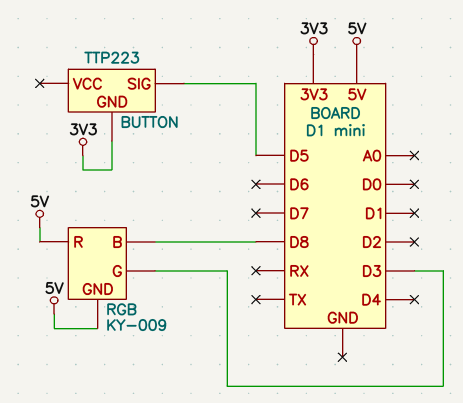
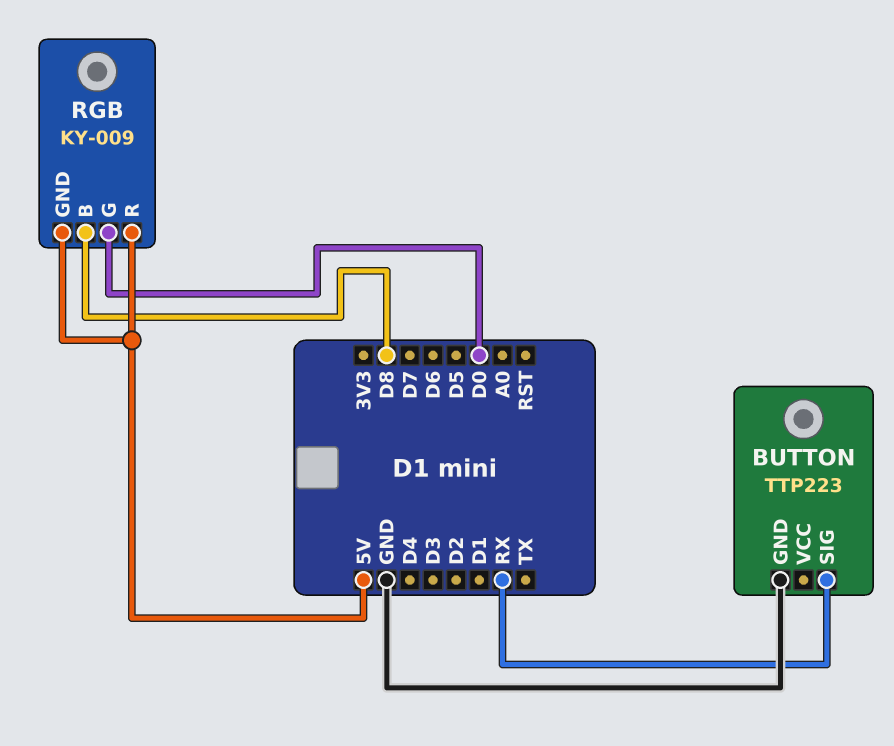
BUTTON pin GND: 3V3 -> GND
BUTTON pin SIG: D5 -> RX
RGB pin G: D3 -> D0

